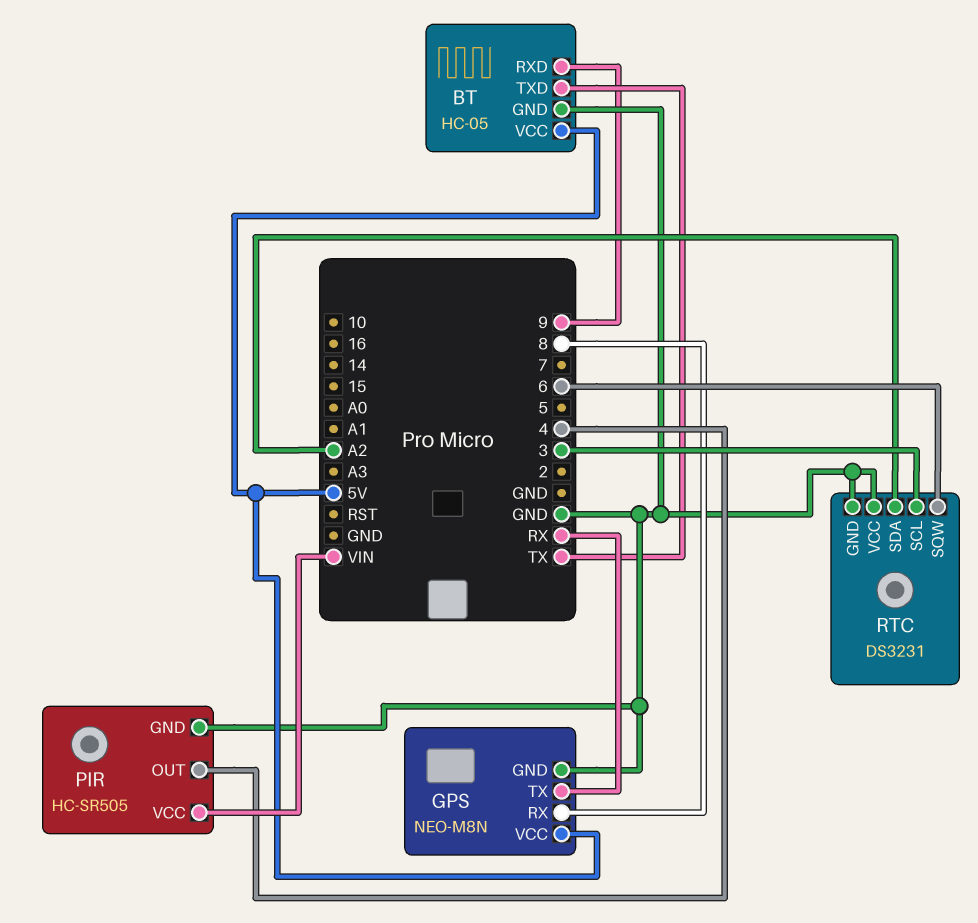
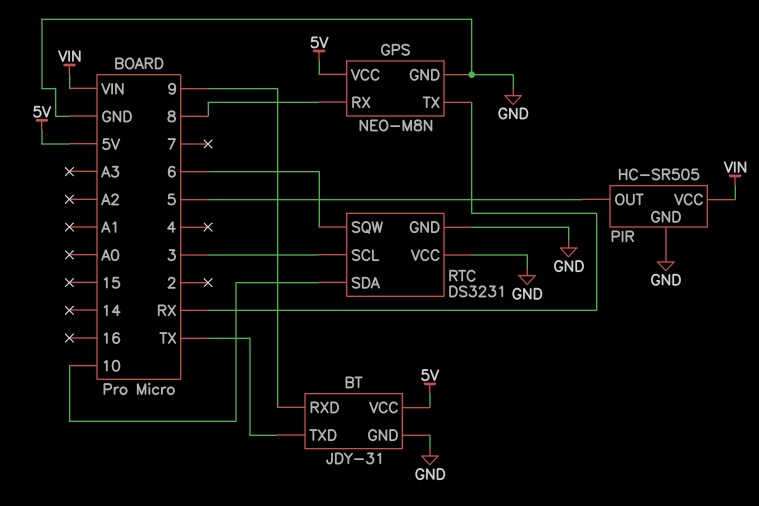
BT: HC-05 -> JDY-31
PIR pin OUT: 4 -> 5
RTC pin SDA: A2 -> 10

